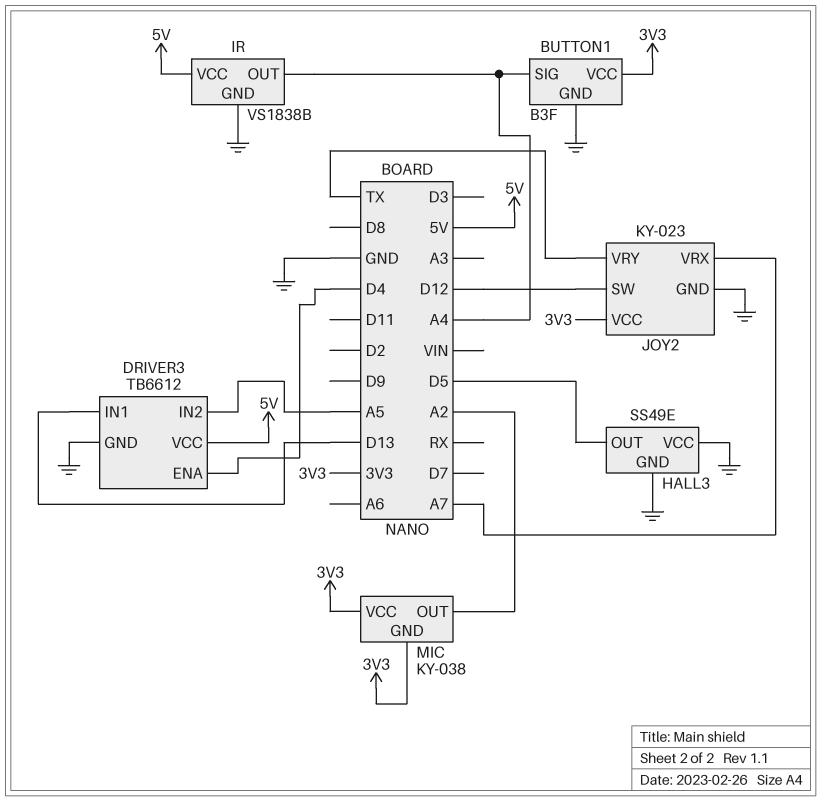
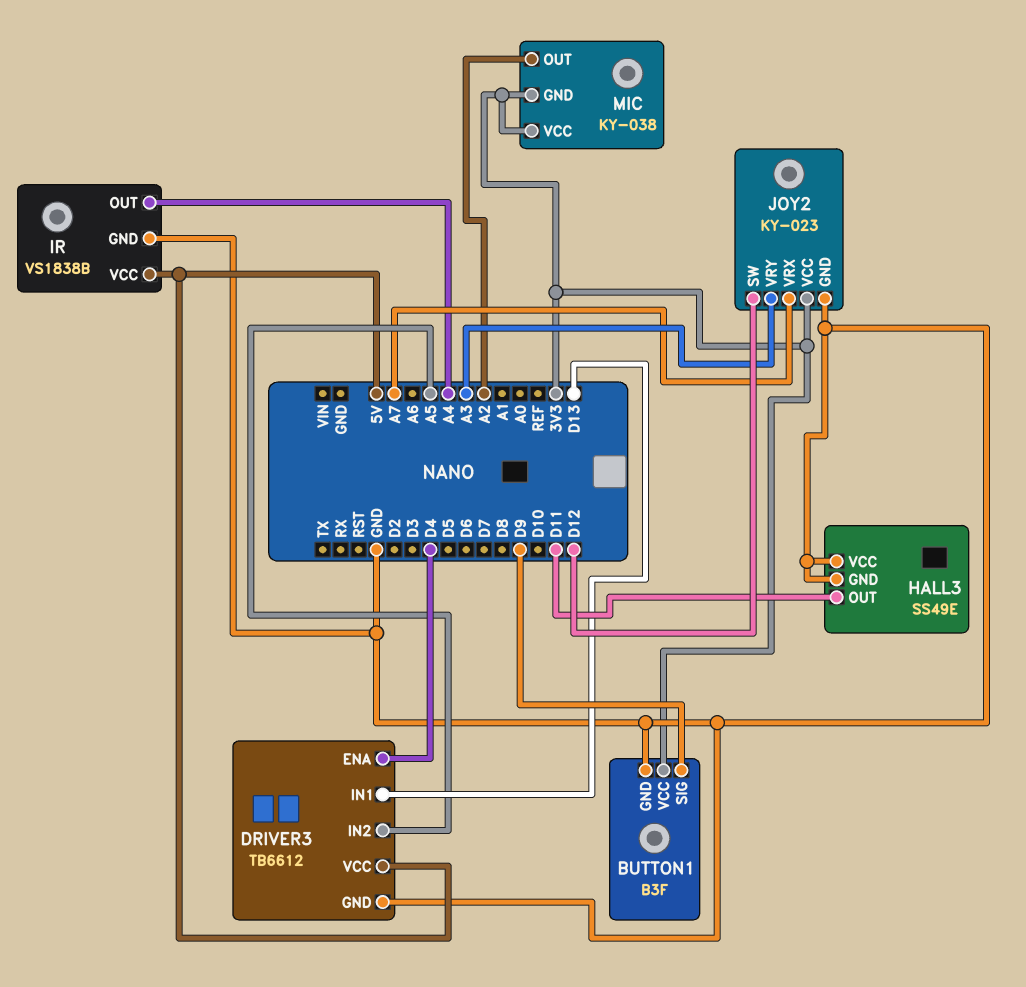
BUTTON1 pin SIG: A4 -> D9
HALL3 pin OUT: D5 -> D11
JOY2 pin VRY: TX -> A3

